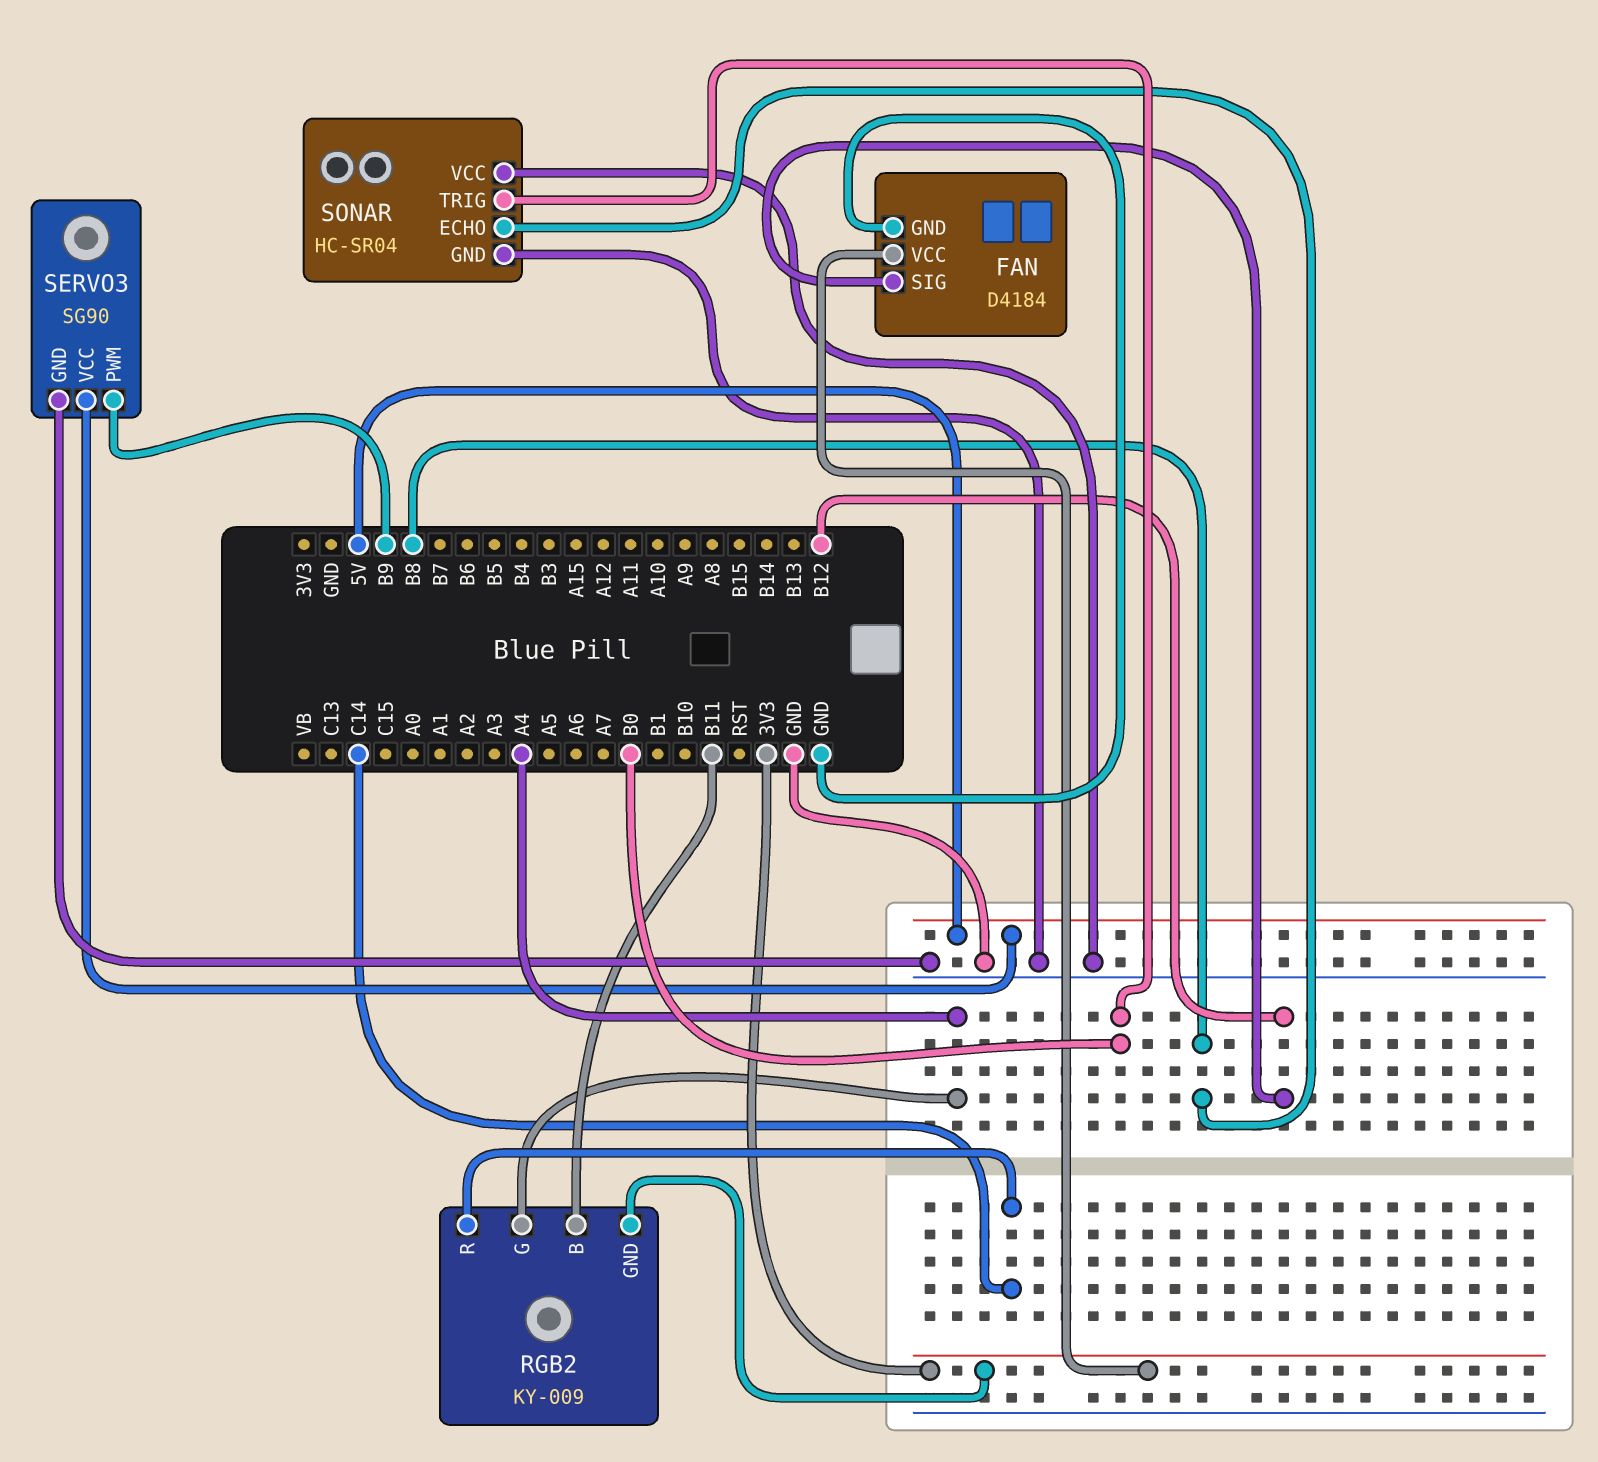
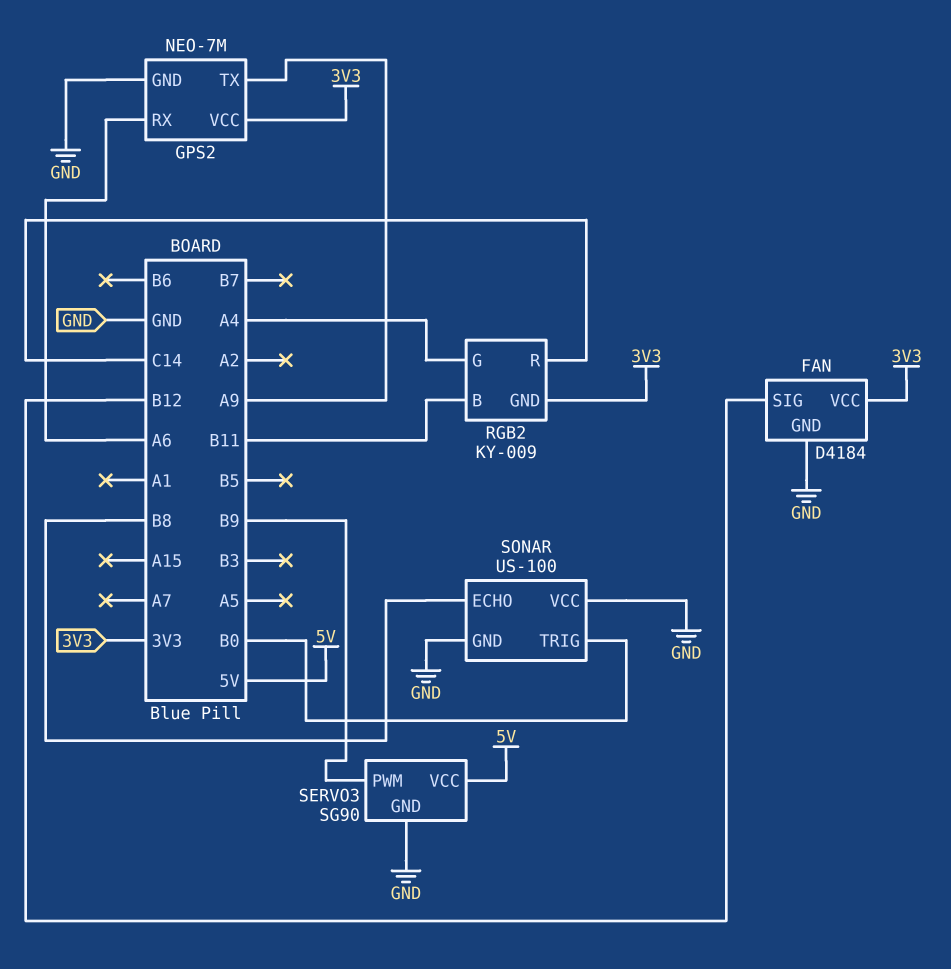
GPS2: none -> NEO-7M
GPS2 pin GND: none -> GND
GPS2 pin RX: none -> A6
GPS2 pin TX: none -> A9
GPS2 pin VCC: none -> 3V3
SONAR: HC-SR04 -> US-100

